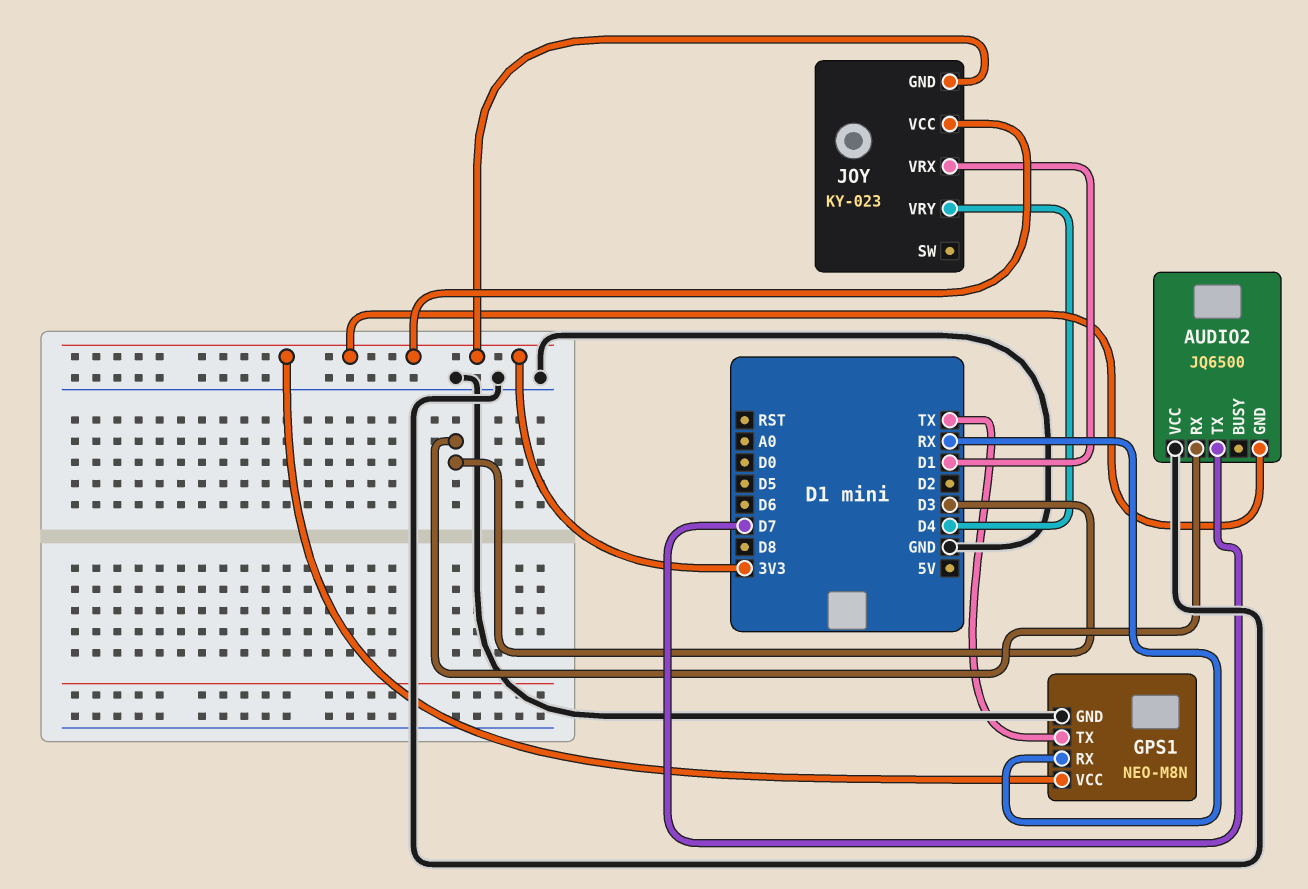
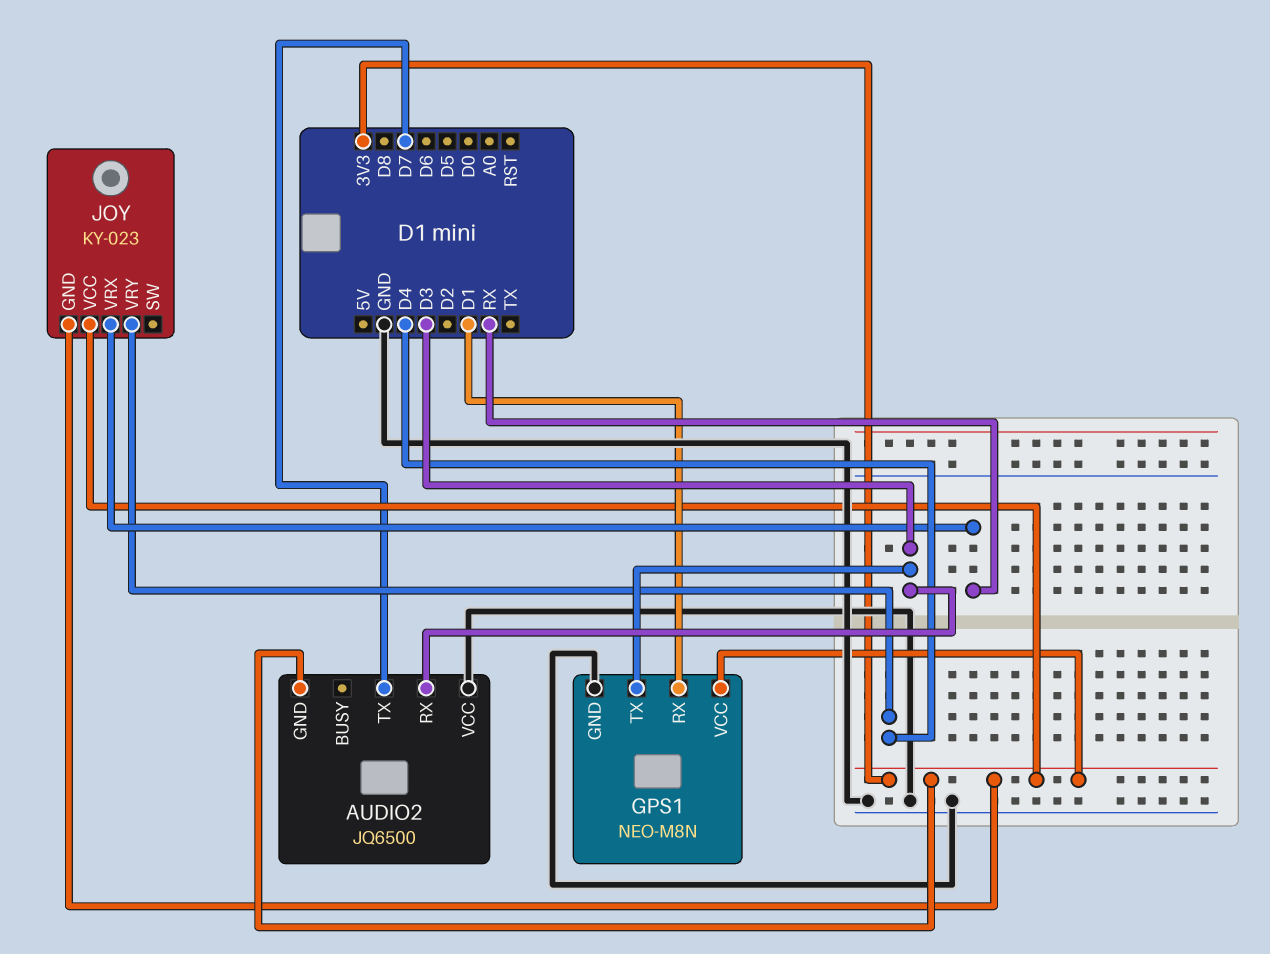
GPS1 pin RX: RX -> D1
GPS1 pin TX: TX -> D3
JOY pin VRX: D1 -> RX

